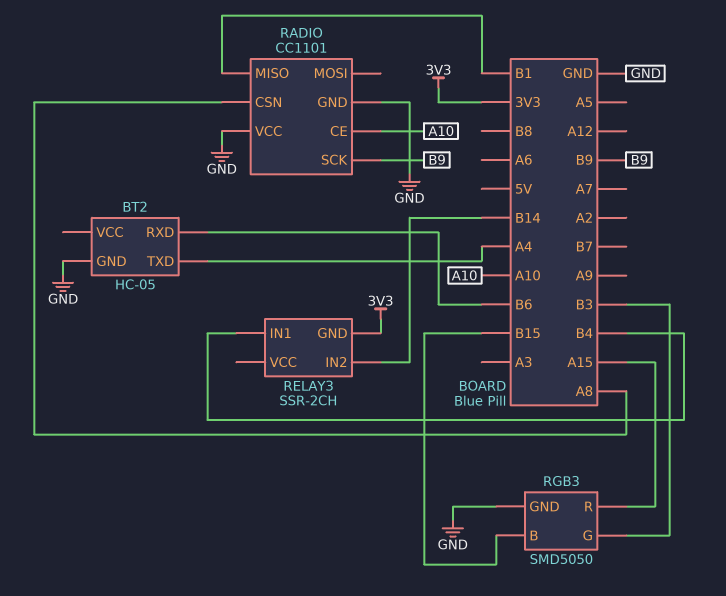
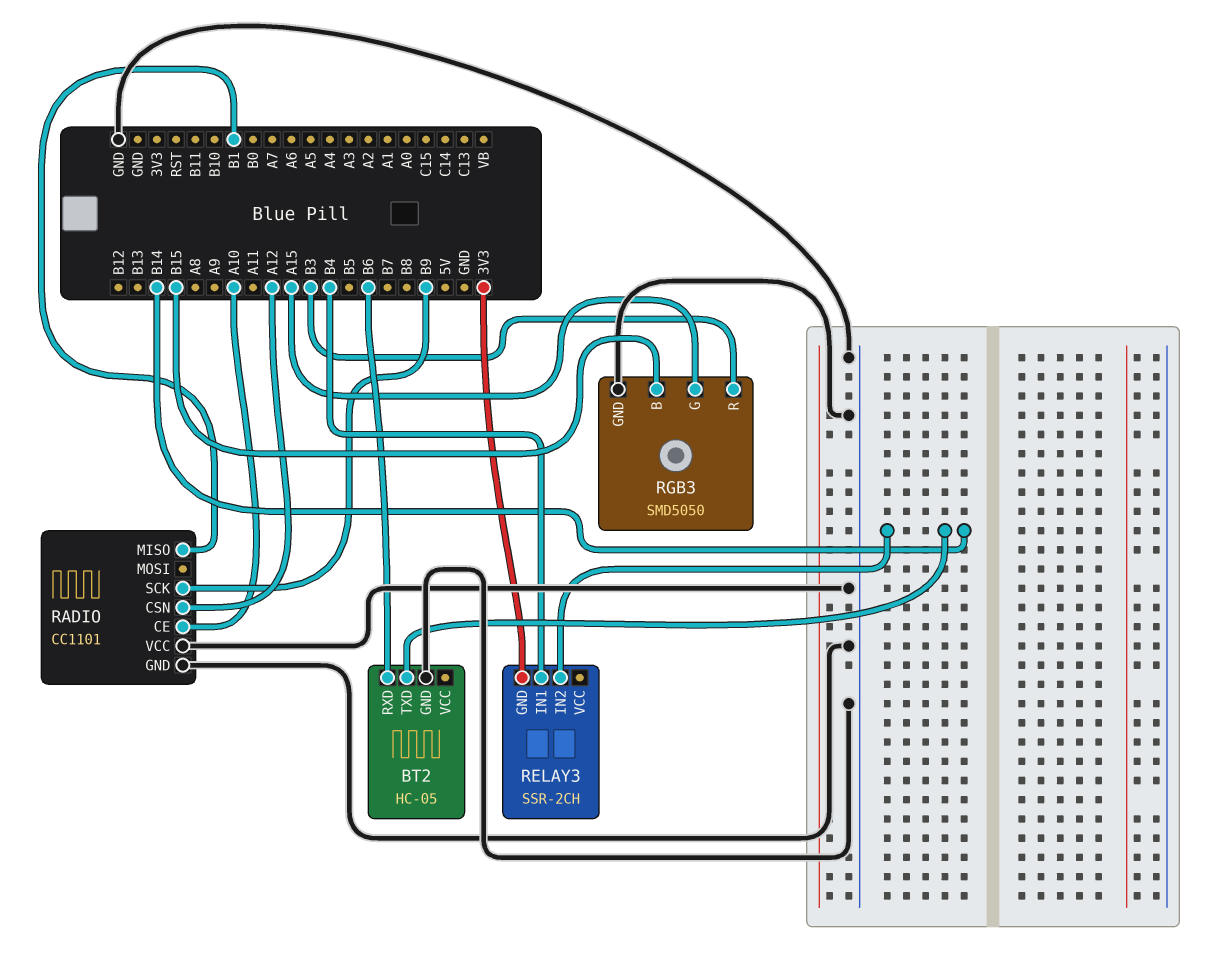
BT2 pin TXD: A4 -> B14
RADIO pin CSN: A8 -> A12
RGB3 pin G: B3 -> A15
RGB3 pin R: A15 -> B3

